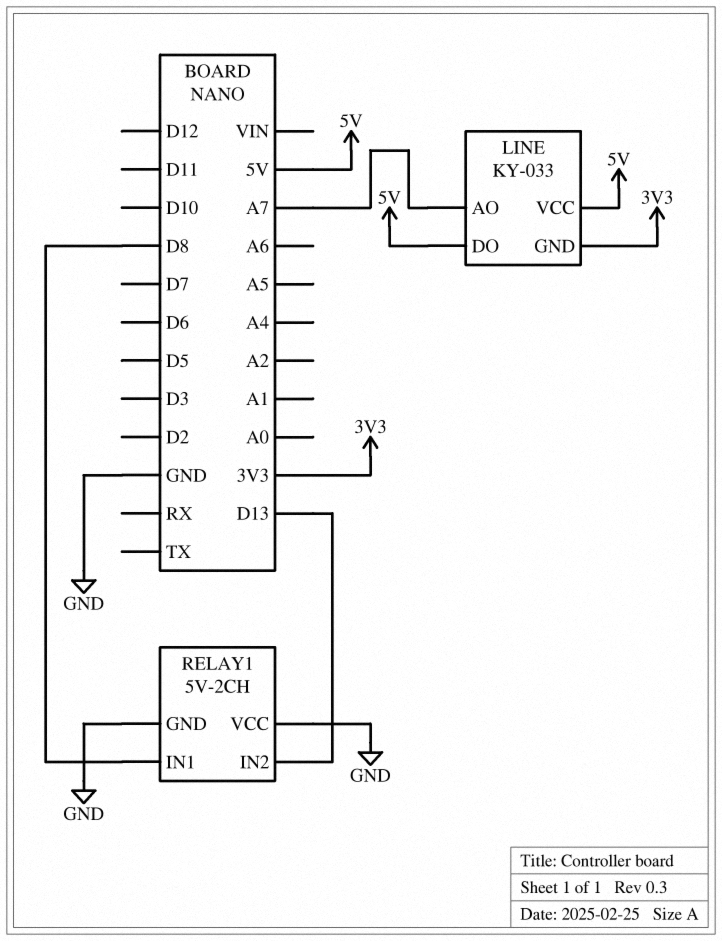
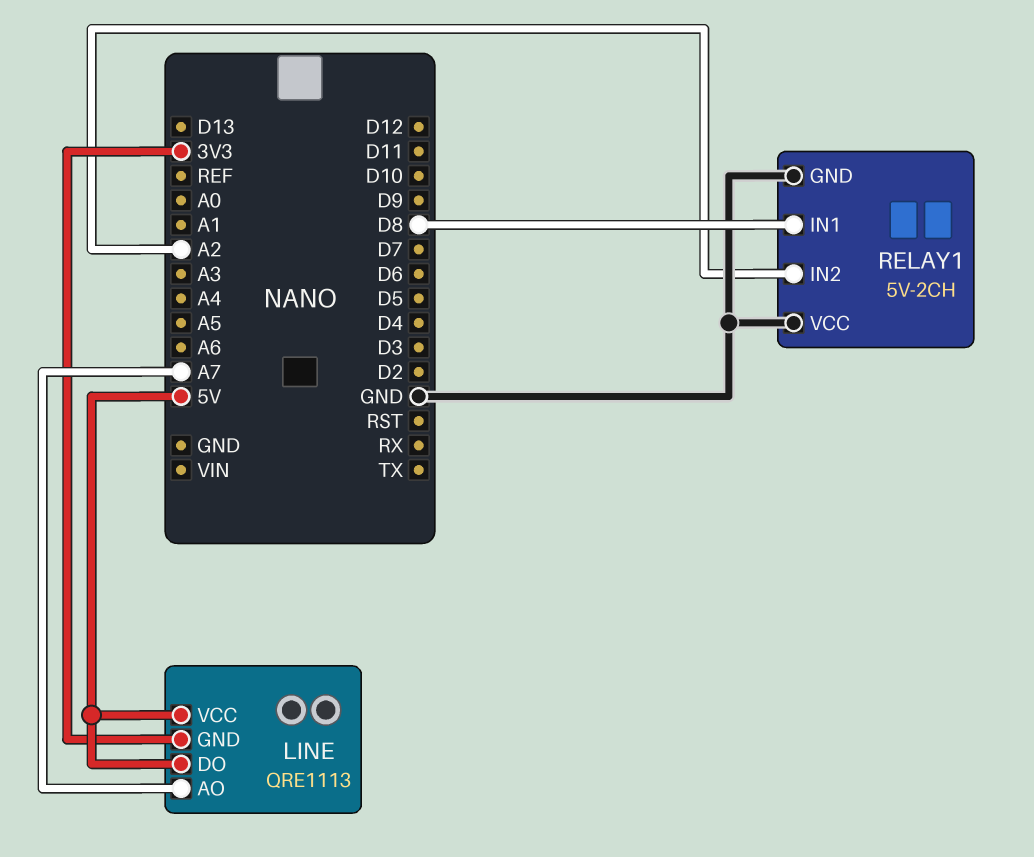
LINE: KY-033 -> QRE1113
RELAY1 pin IN2: D13 -> A2

